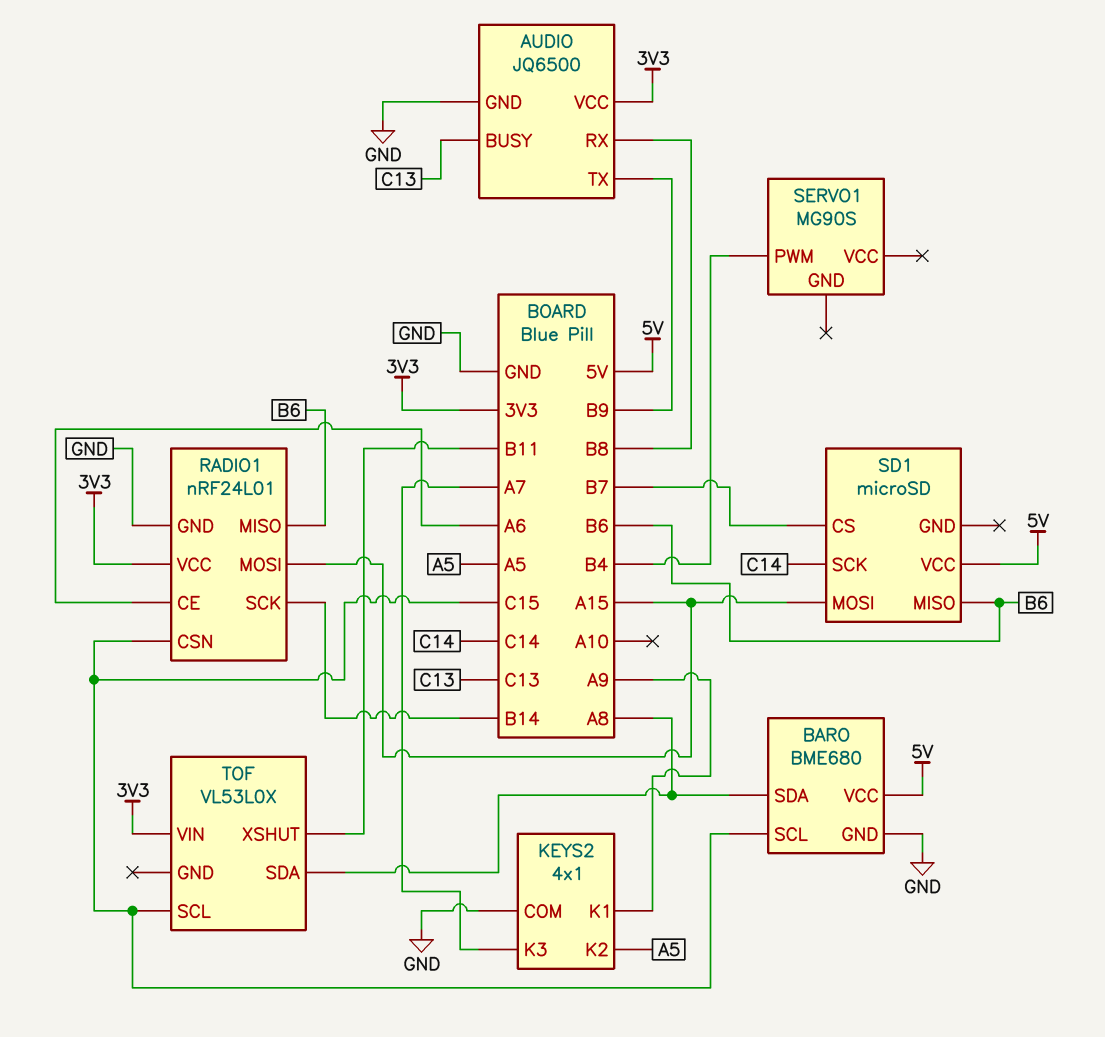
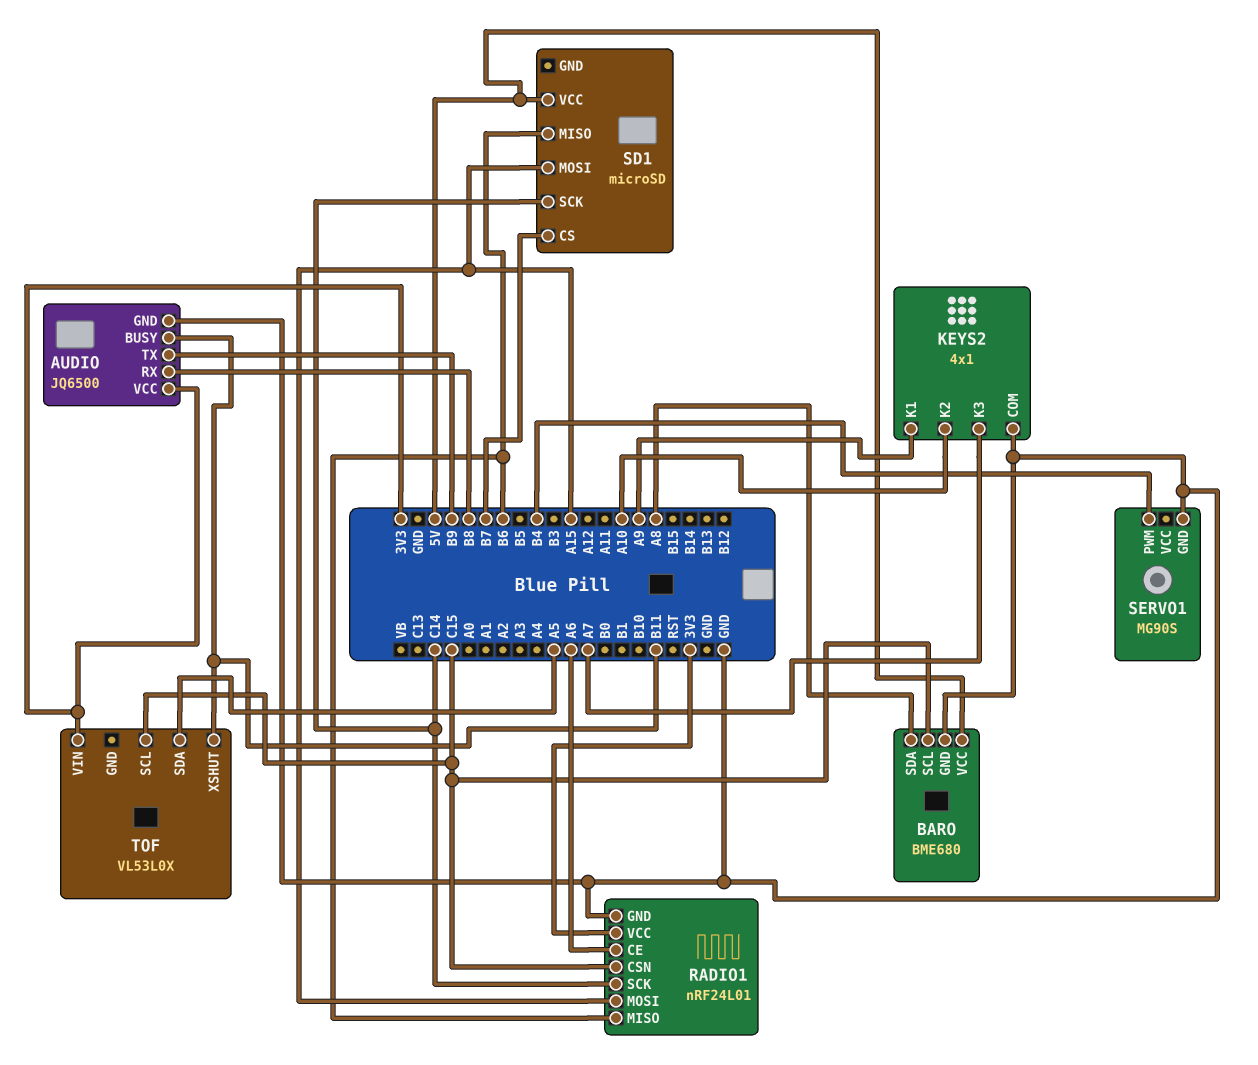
AUDIO pin BUSY: C13 -> B11
KEYS2 pin K2: A5 -> A10
RADIO1 pin SCK: B14 -> C14
SERVO1 pin GND: none -> GND
TOF pin SDA: A8 -> A5

